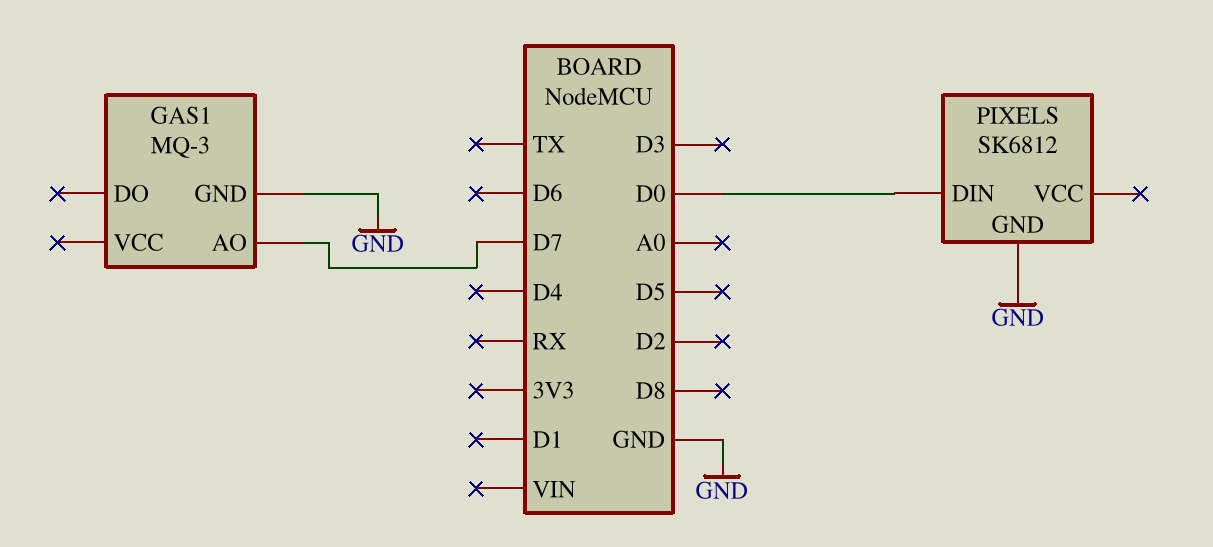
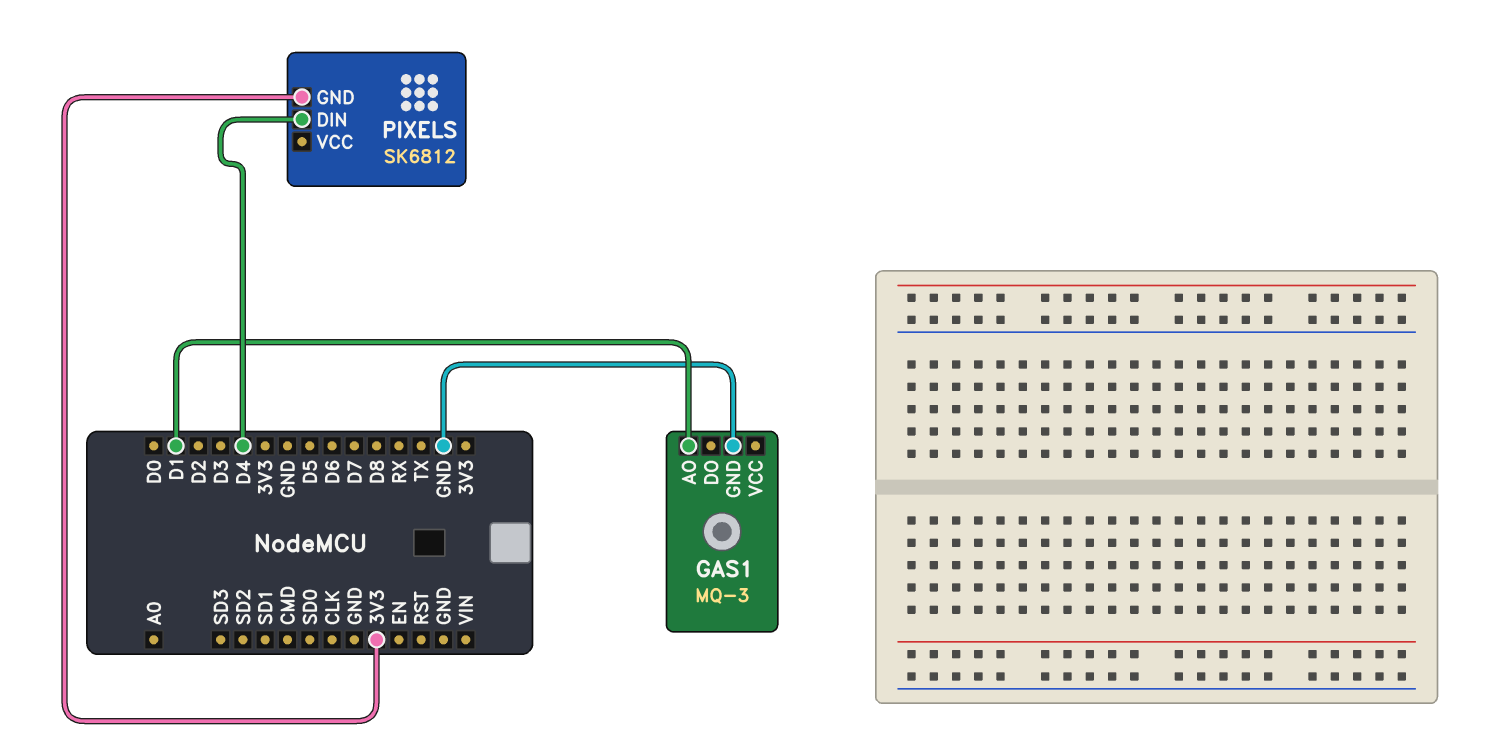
GAS1 pin AO: D7 -> D1
PIXELS pin DIN: D0 -> D4
PIXELS pin GND: GND -> 3V3

